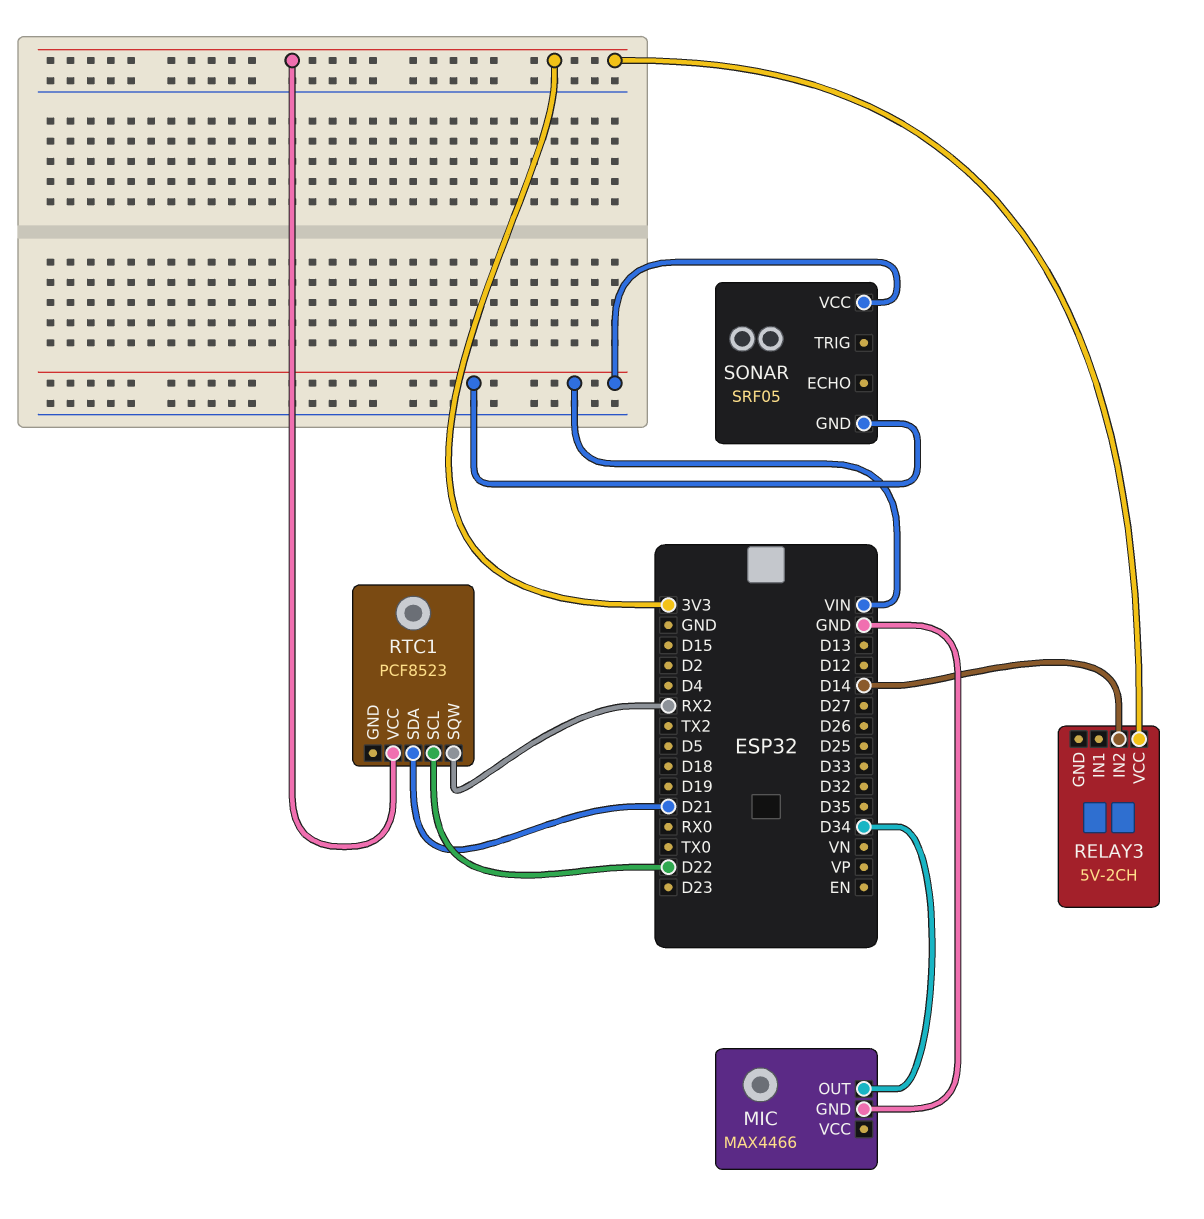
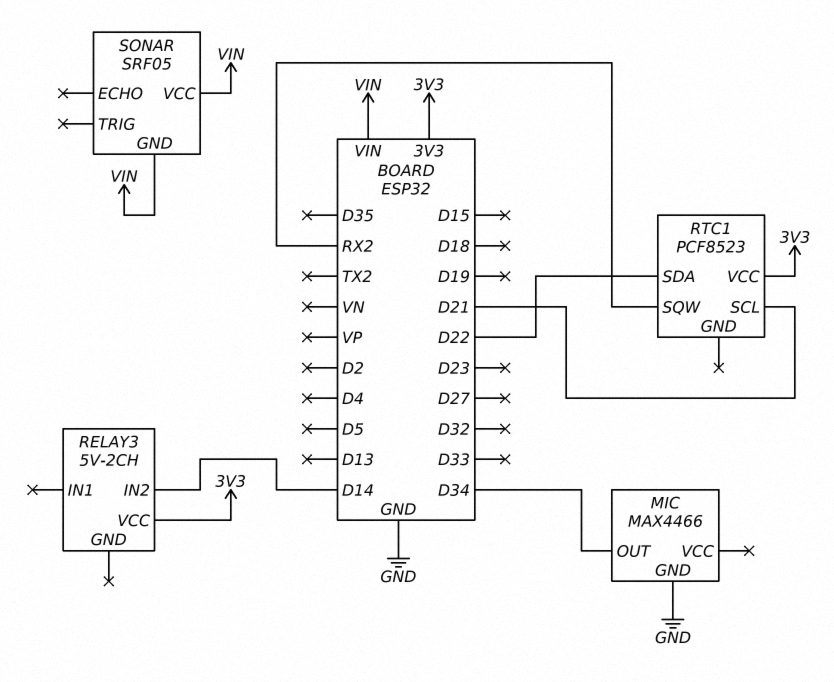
RTC1 pin SCL: D22 -> D21
RTC1 pin SDA: D21 -> D22

